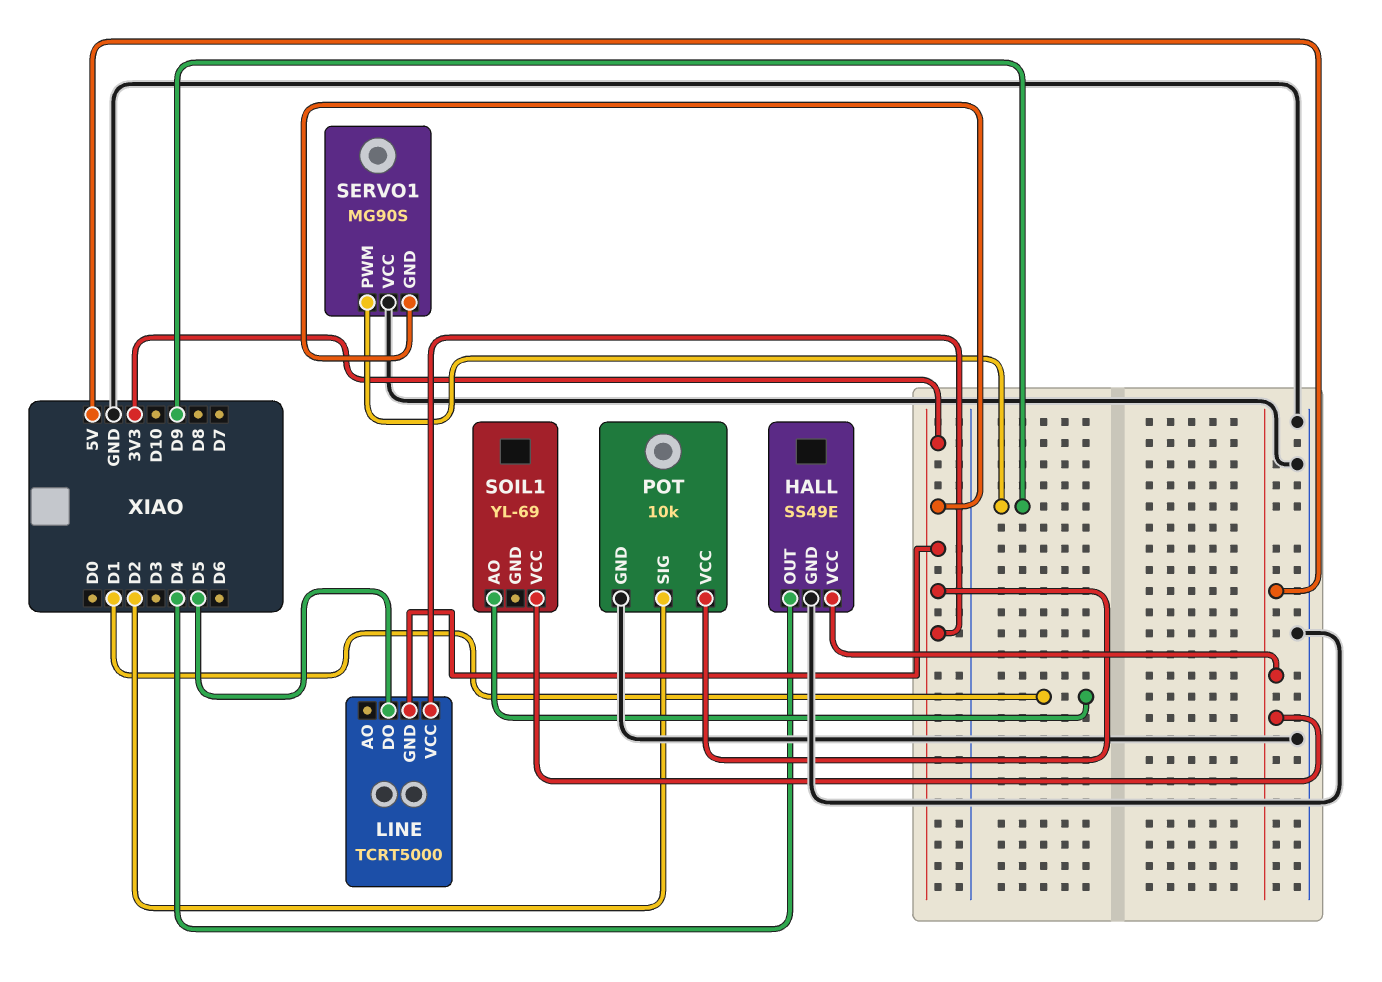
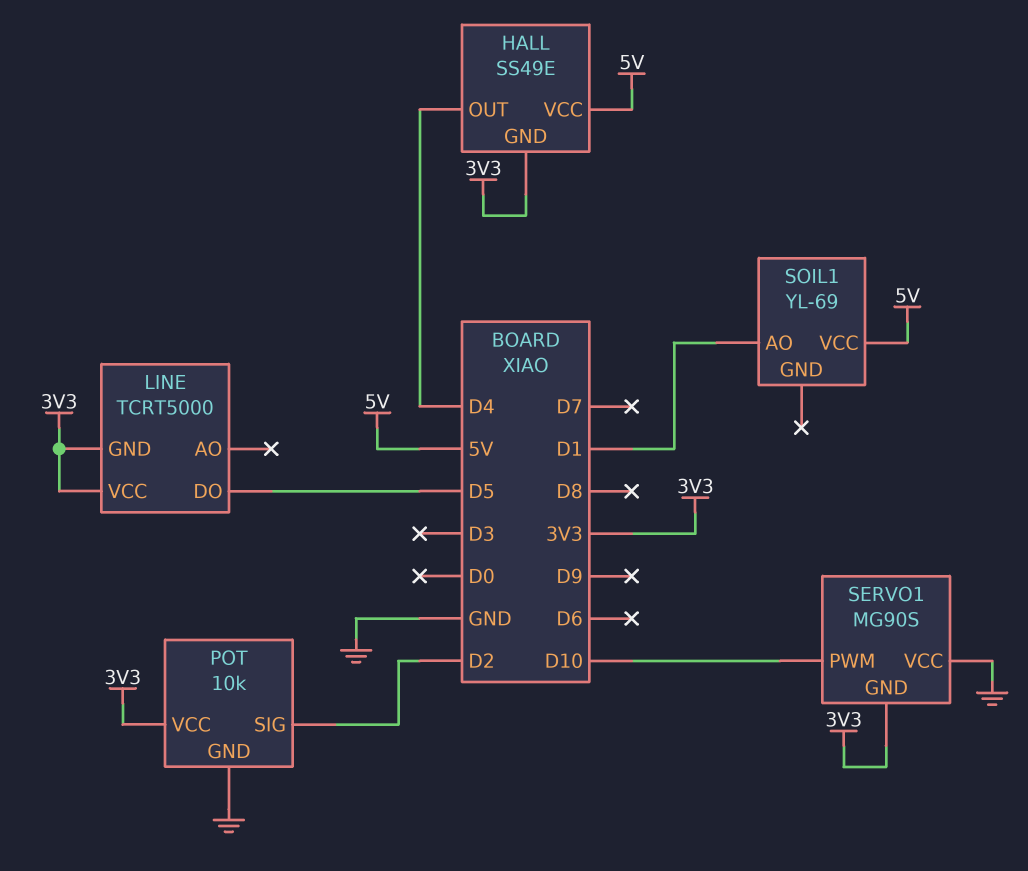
HALL pin GND: GND -> 3V3
SERVO1 pin PWM: D9 -> D10

